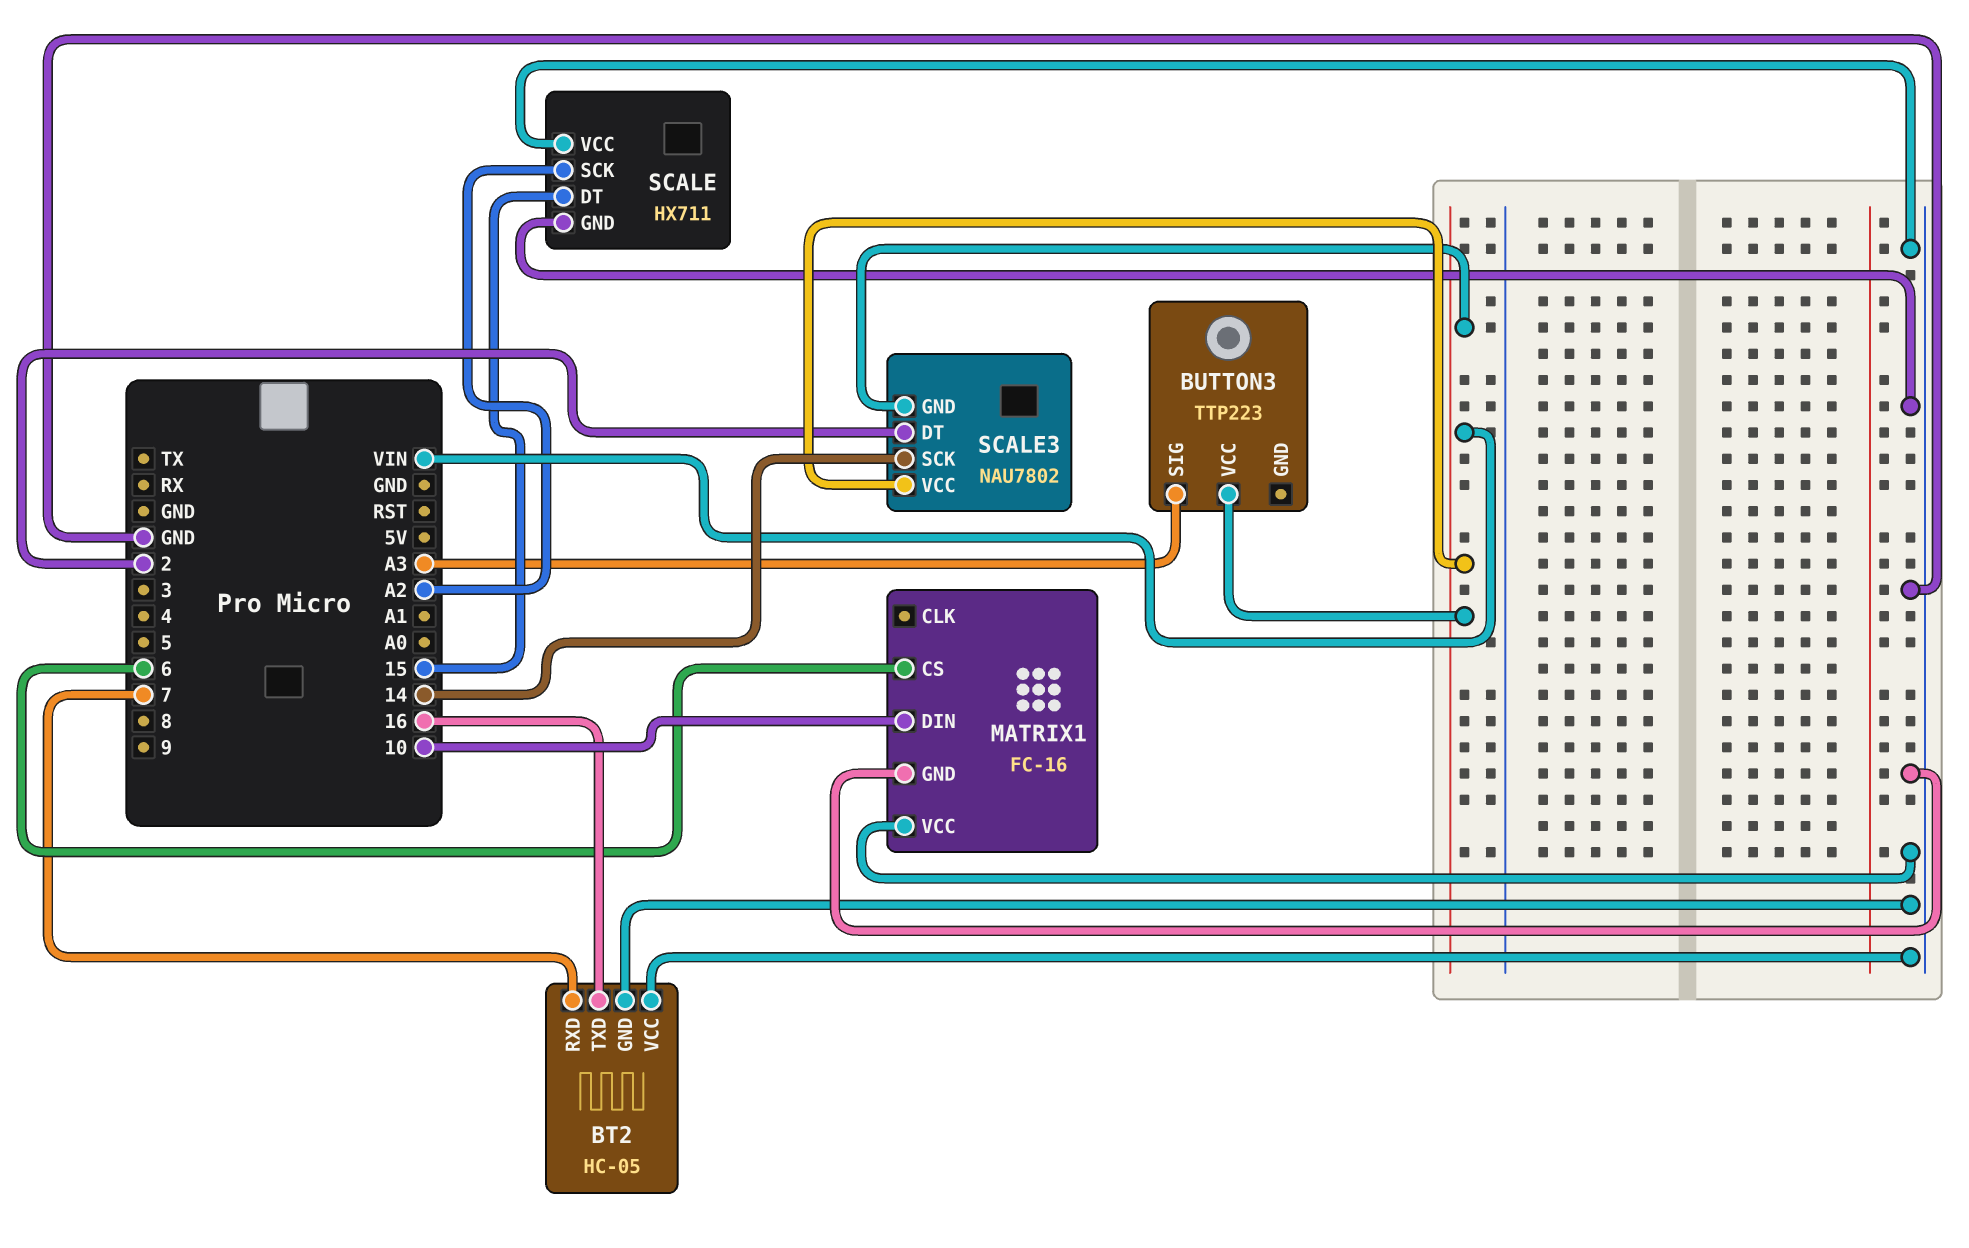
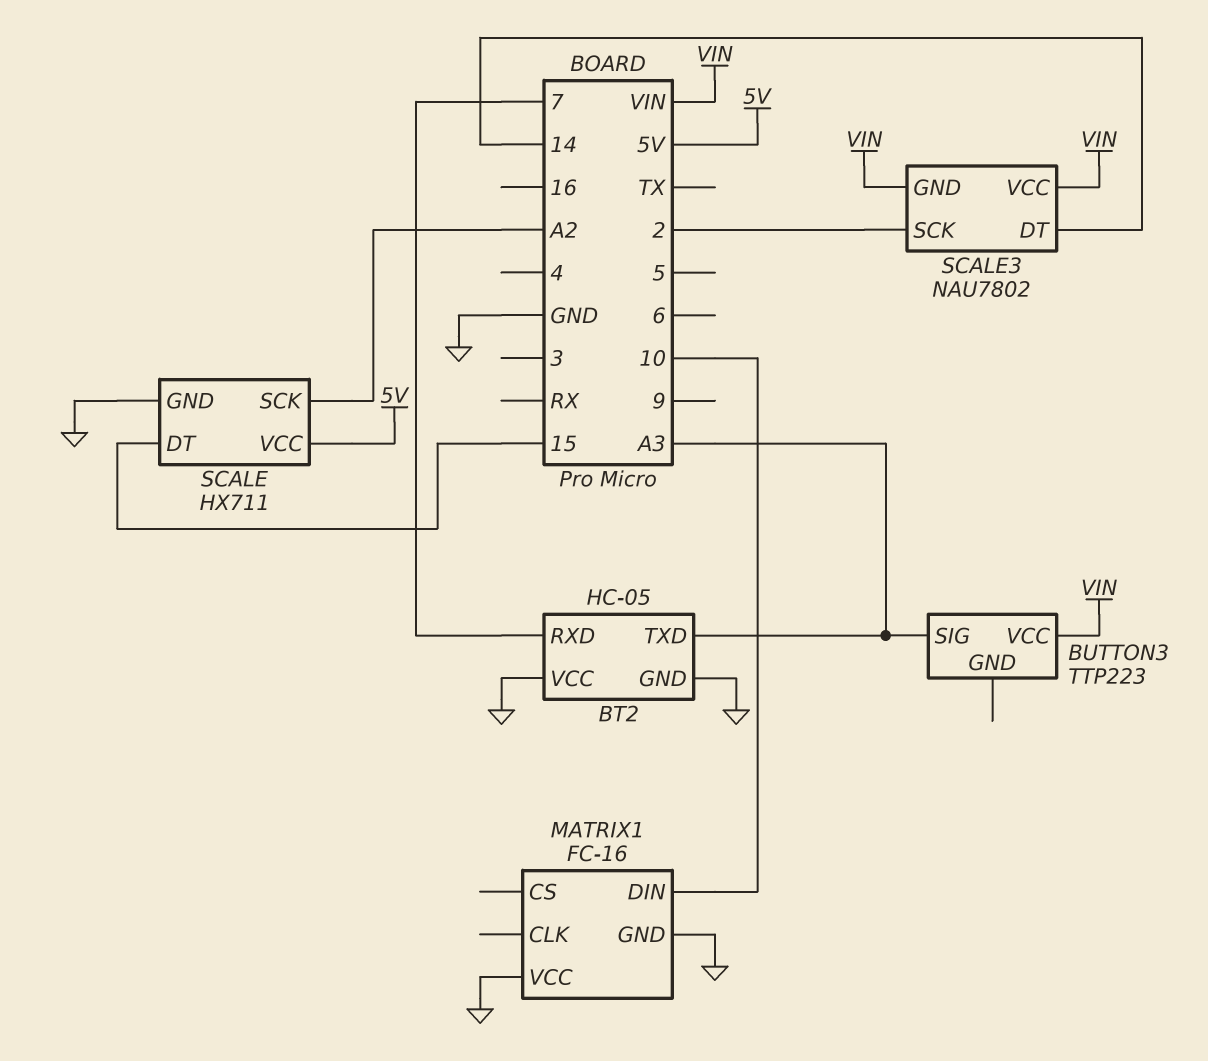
BT2 pin TXD: 16 -> A3
MATRIX1 pin CS: 6 -> none
SCALE pin VCC: GND -> 5V
SCALE3 pin DT: 2 -> 14
SCALE3 pin SCK: 14 -> 2

